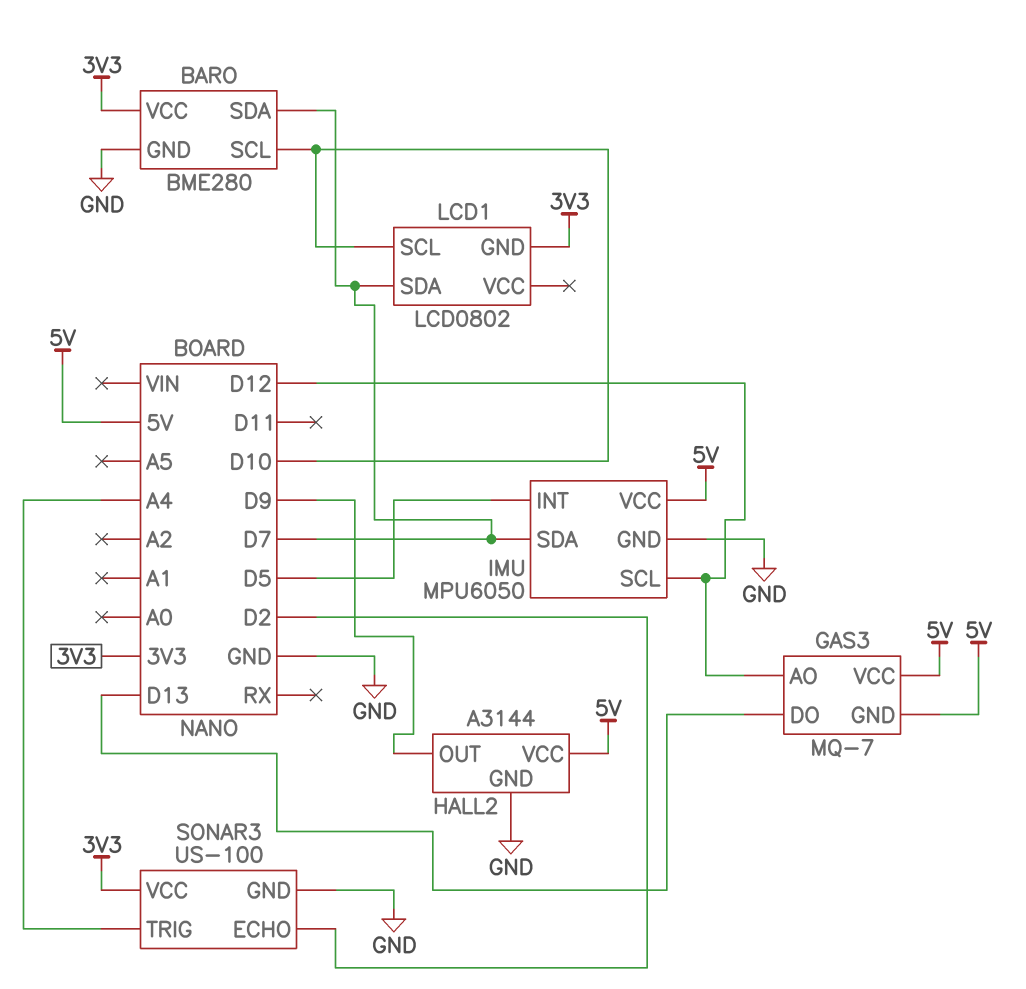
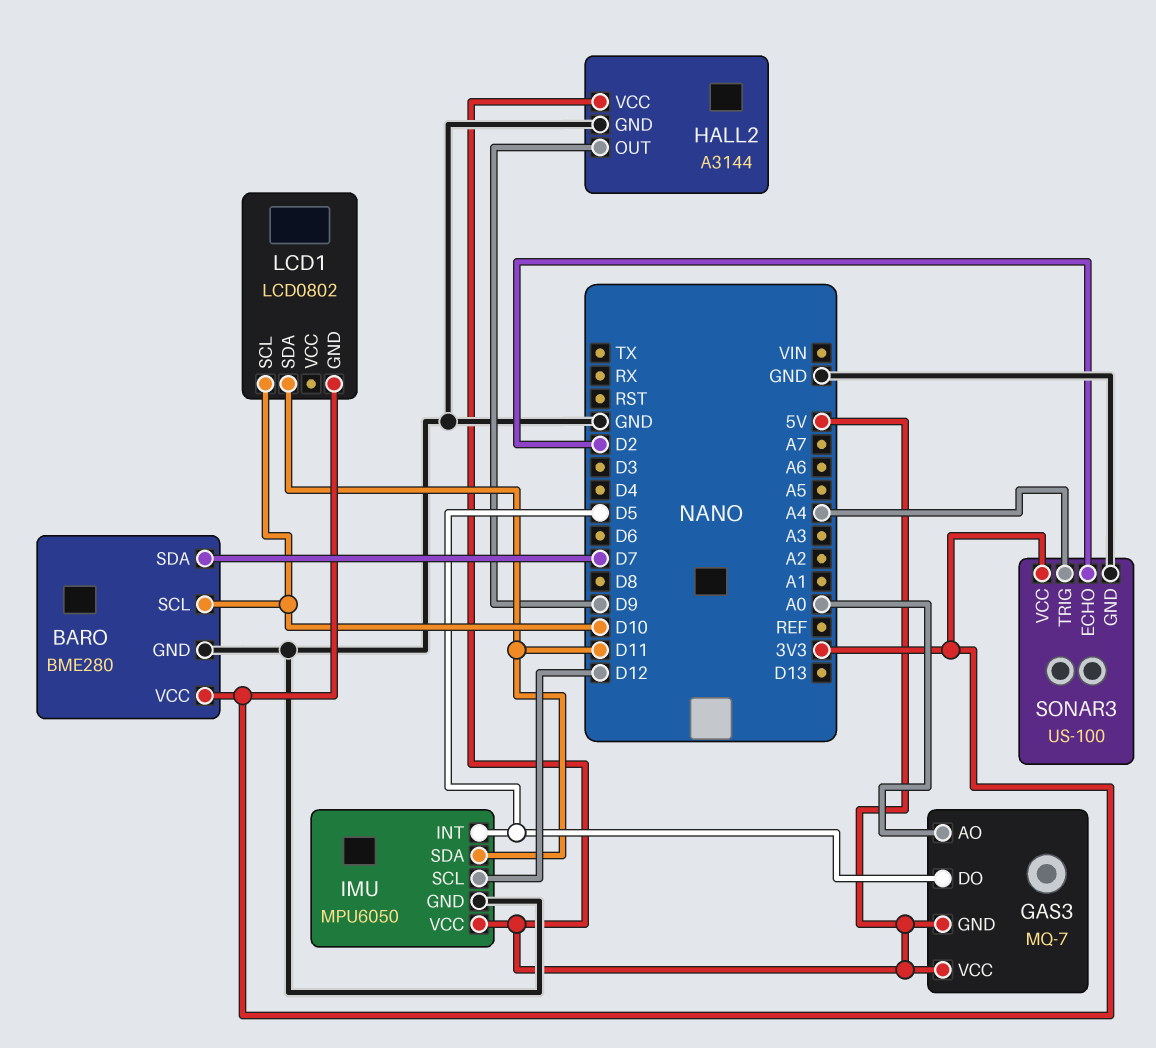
GAS3 pin AO: D12 -> A0
GAS3 pin DO: D13 -> D5
IMU pin SDA: D7 -> D11
LCD1 pin SDA: D7 -> D11

